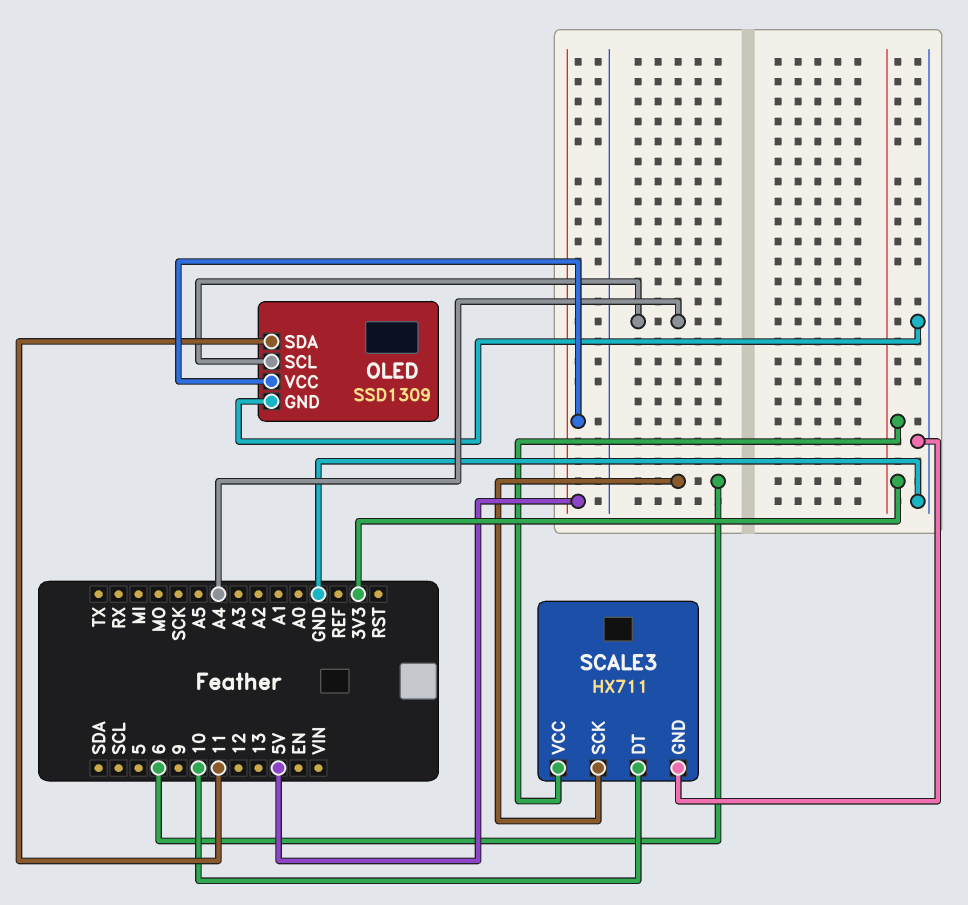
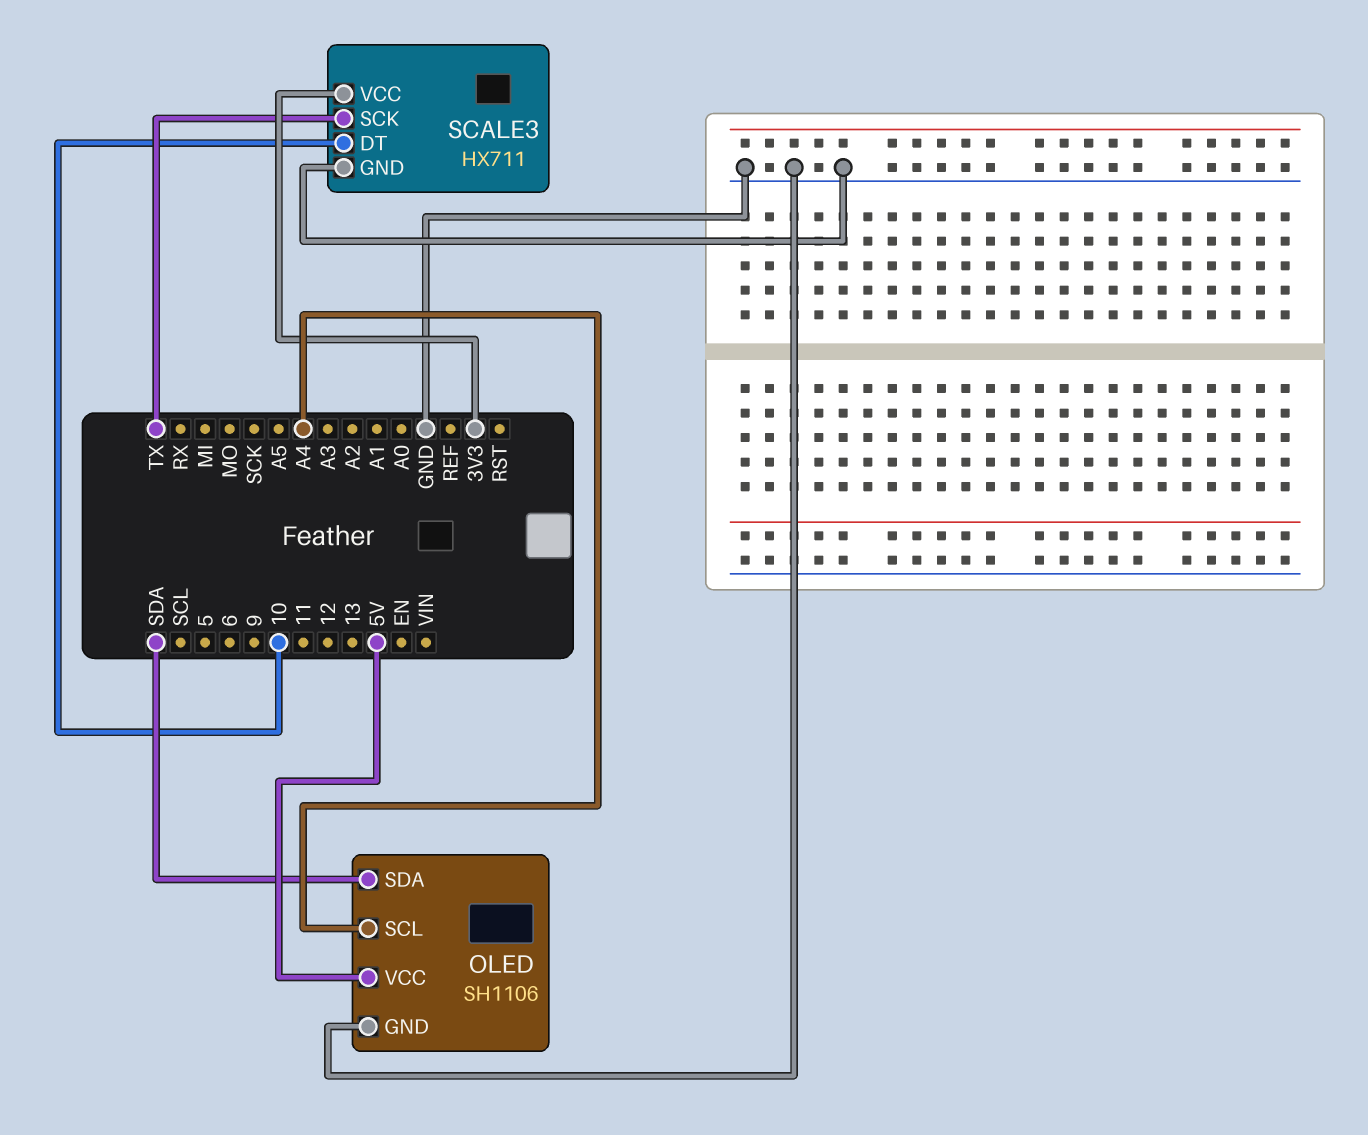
OLED: SSD1309 -> SH1106
OLED pin SDA: 11 -> SDA
SCALE3 pin SCK: 6 -> TX

